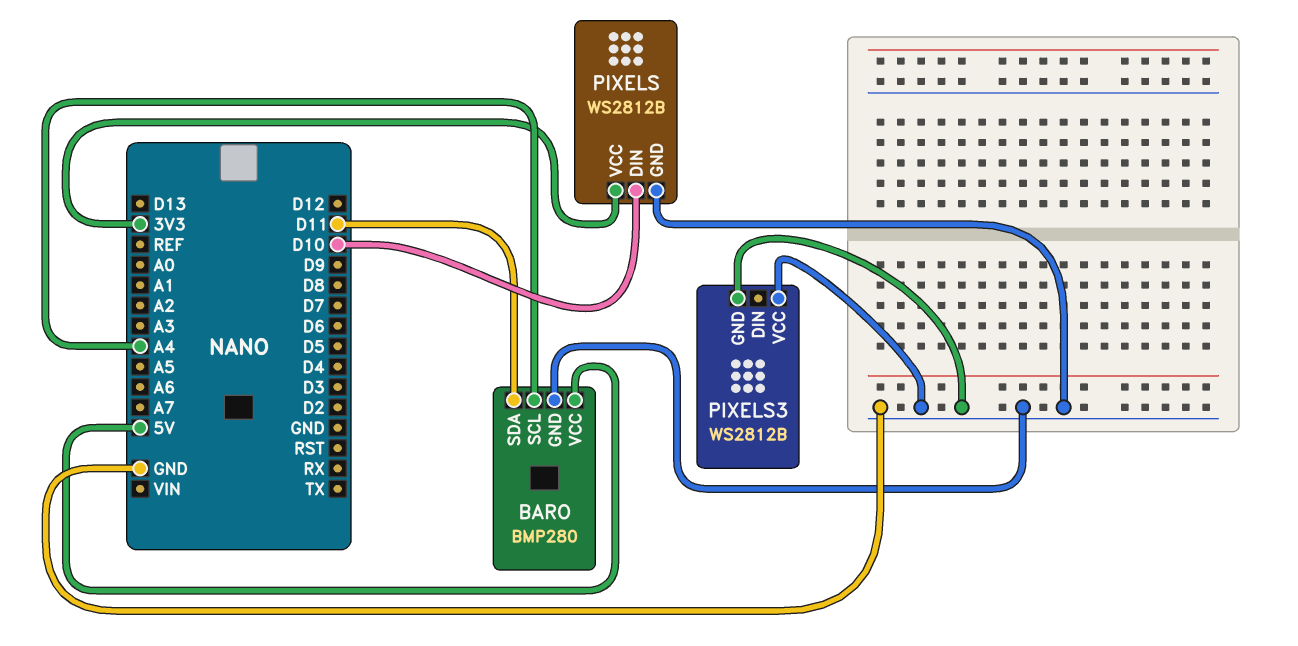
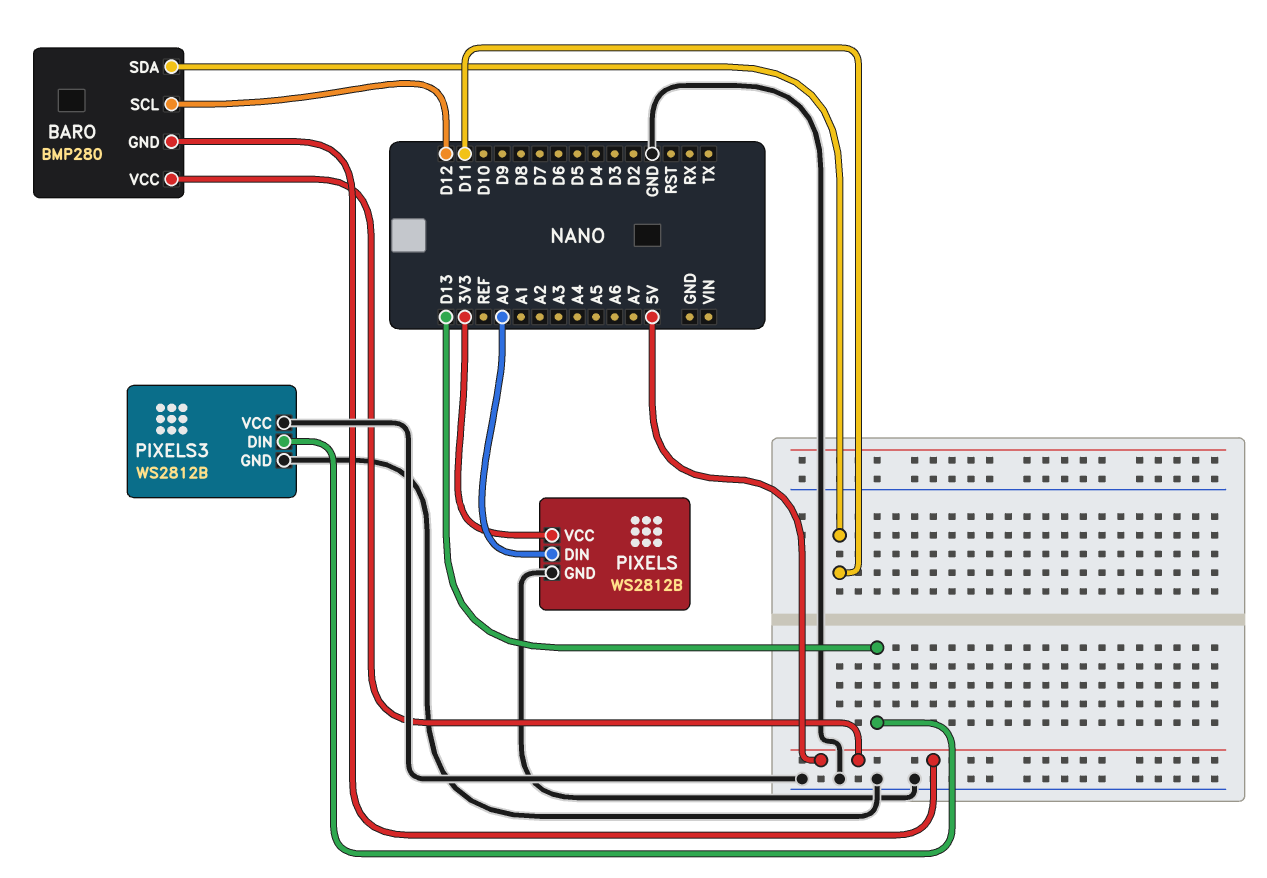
BARO pin GND: GND -> 5V
BARO pin SCL: A4 -> D12
PIXELS pin DIN: D10 -> A0
PIXELS3 pin DIN: none -> D13

